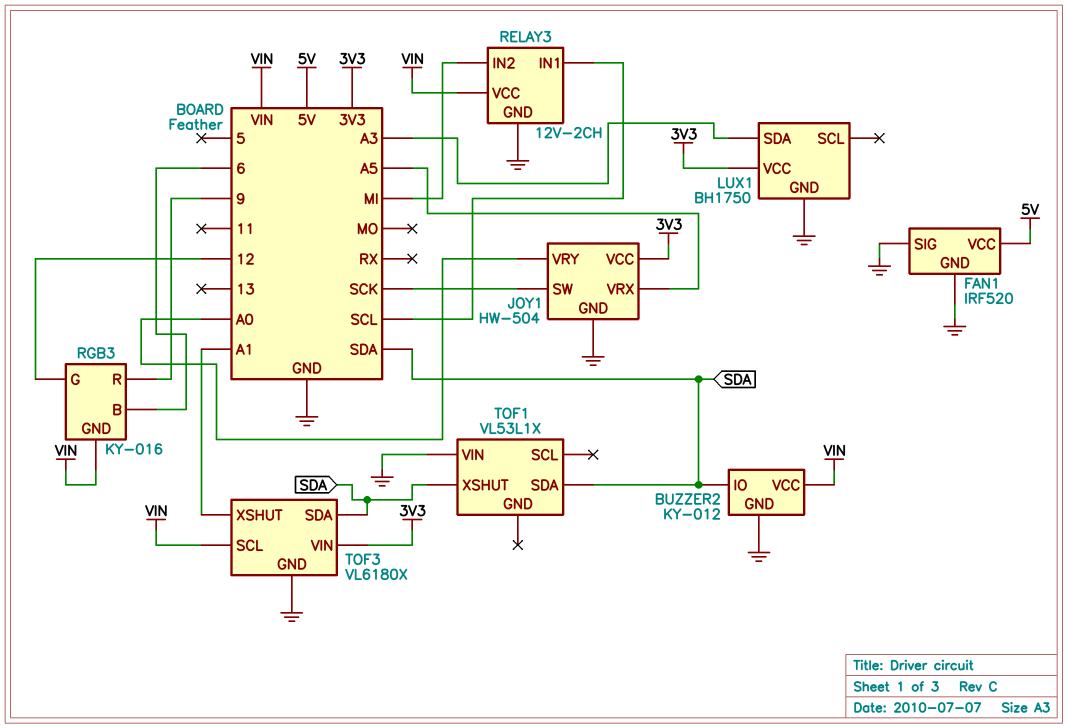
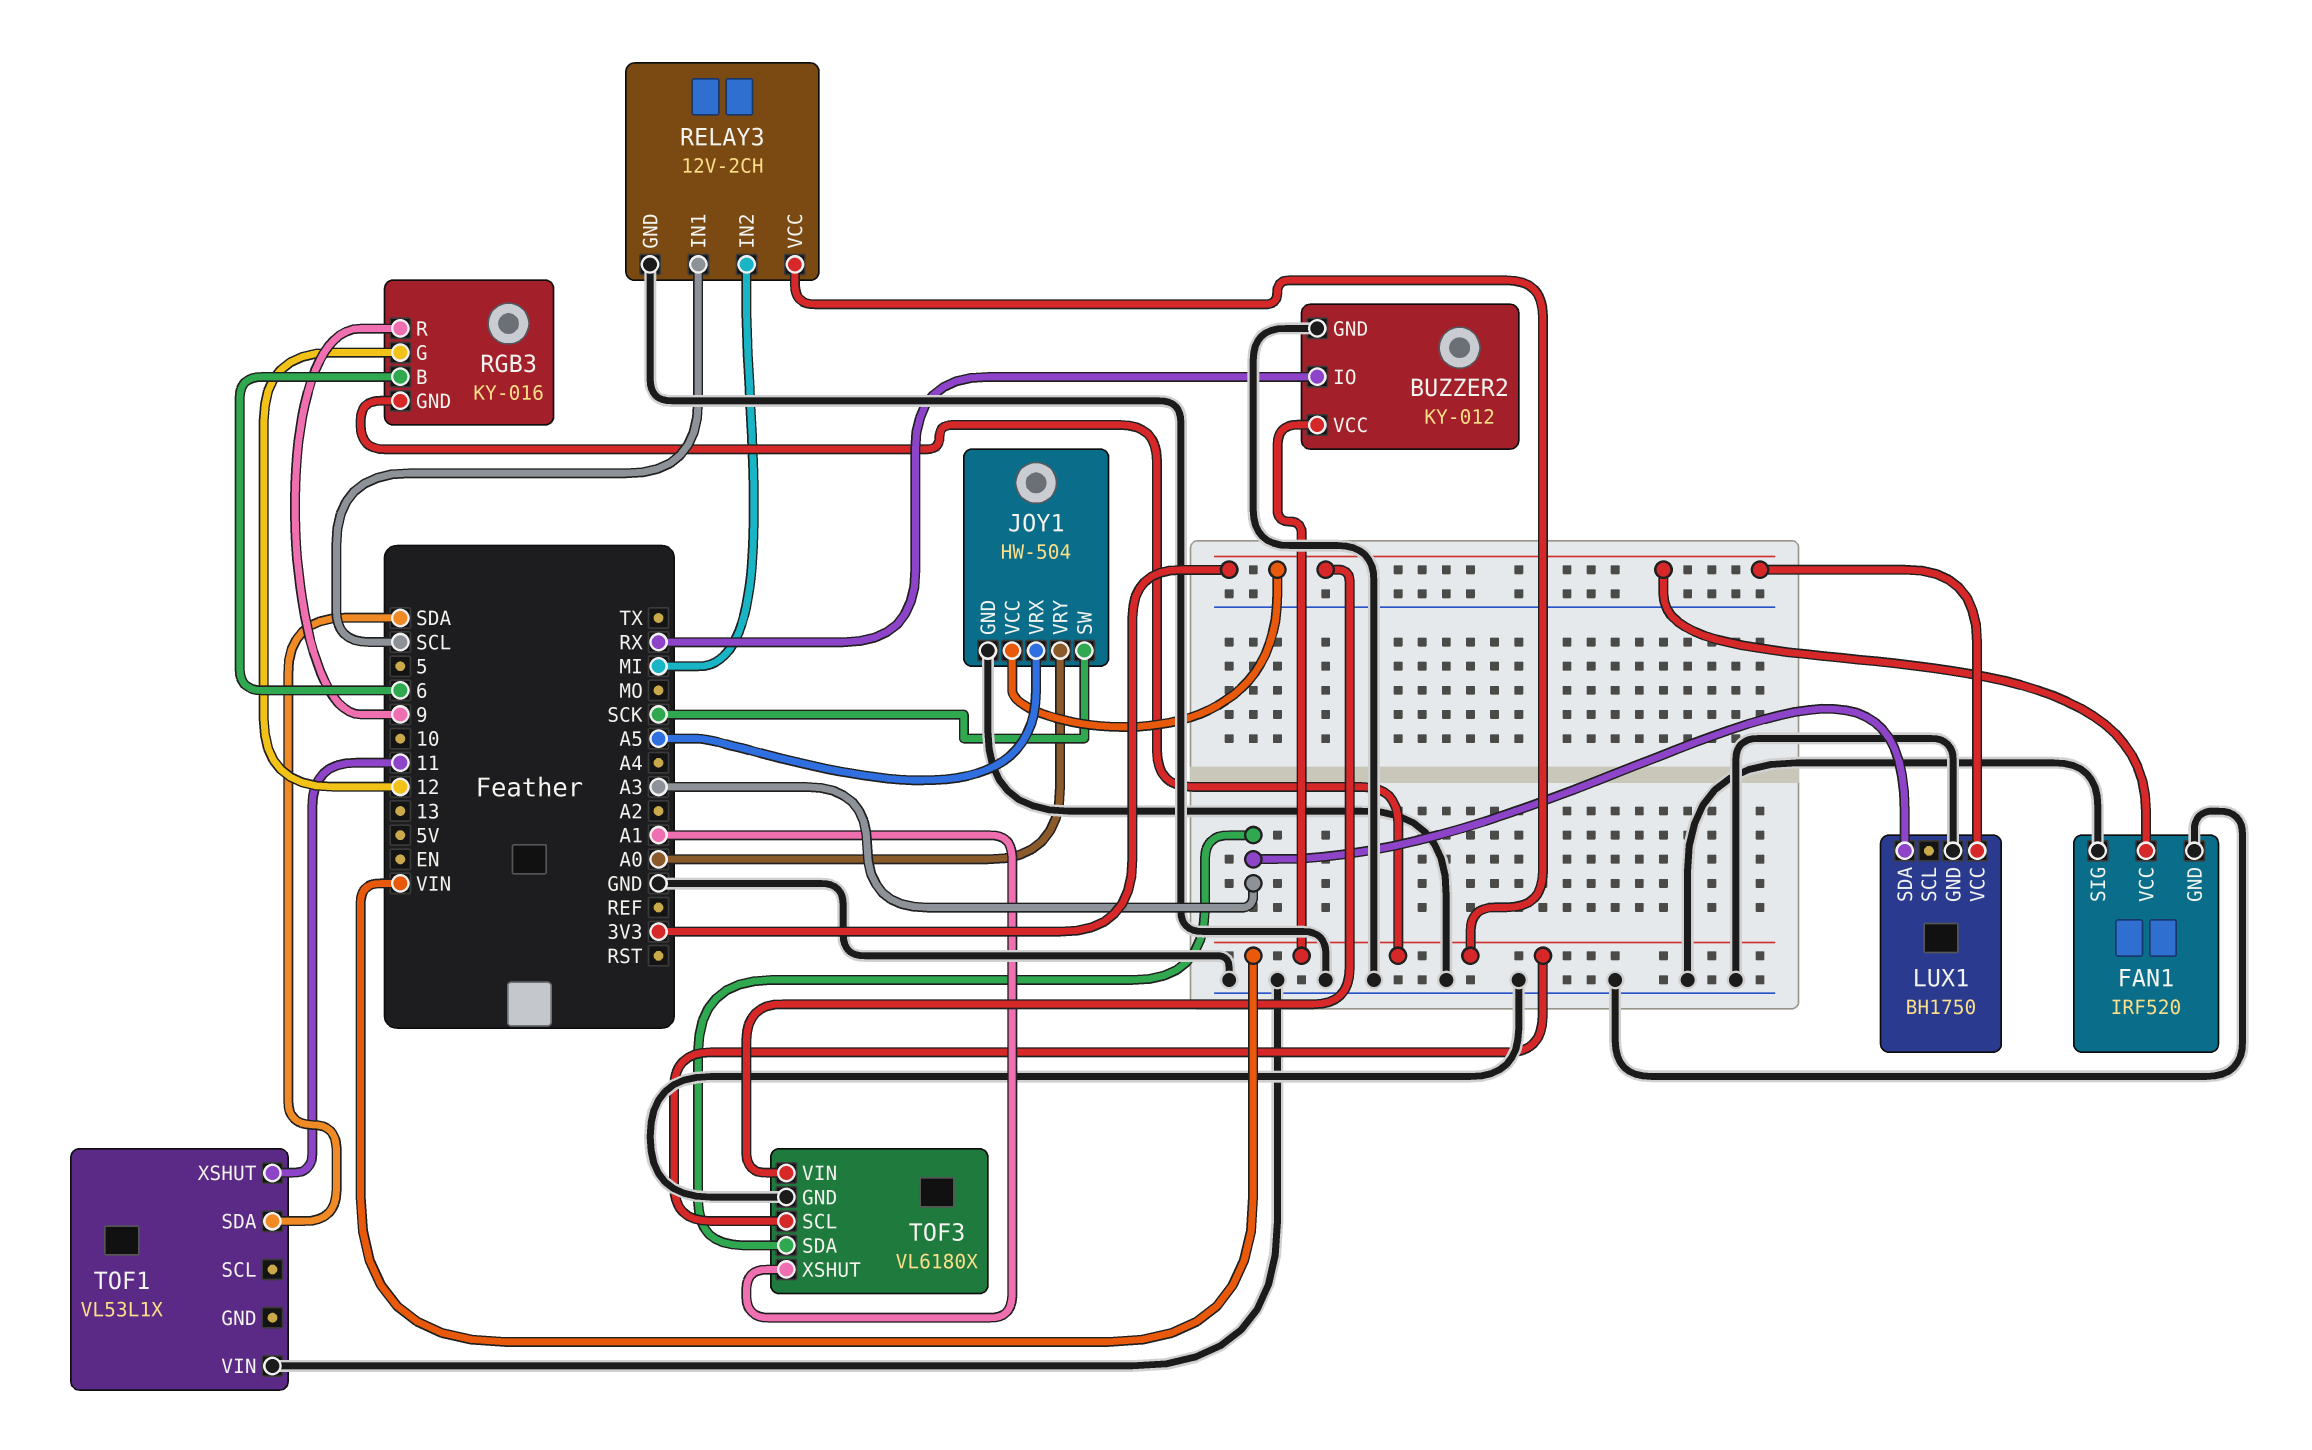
BUZZER2 pin IO: SDA -> RX
FAN1 pin VCC: 5V -> 3V3
TOF1 pin XSHUT: SDA -> 11
TOF3 pin SDA: SDA -> A3

